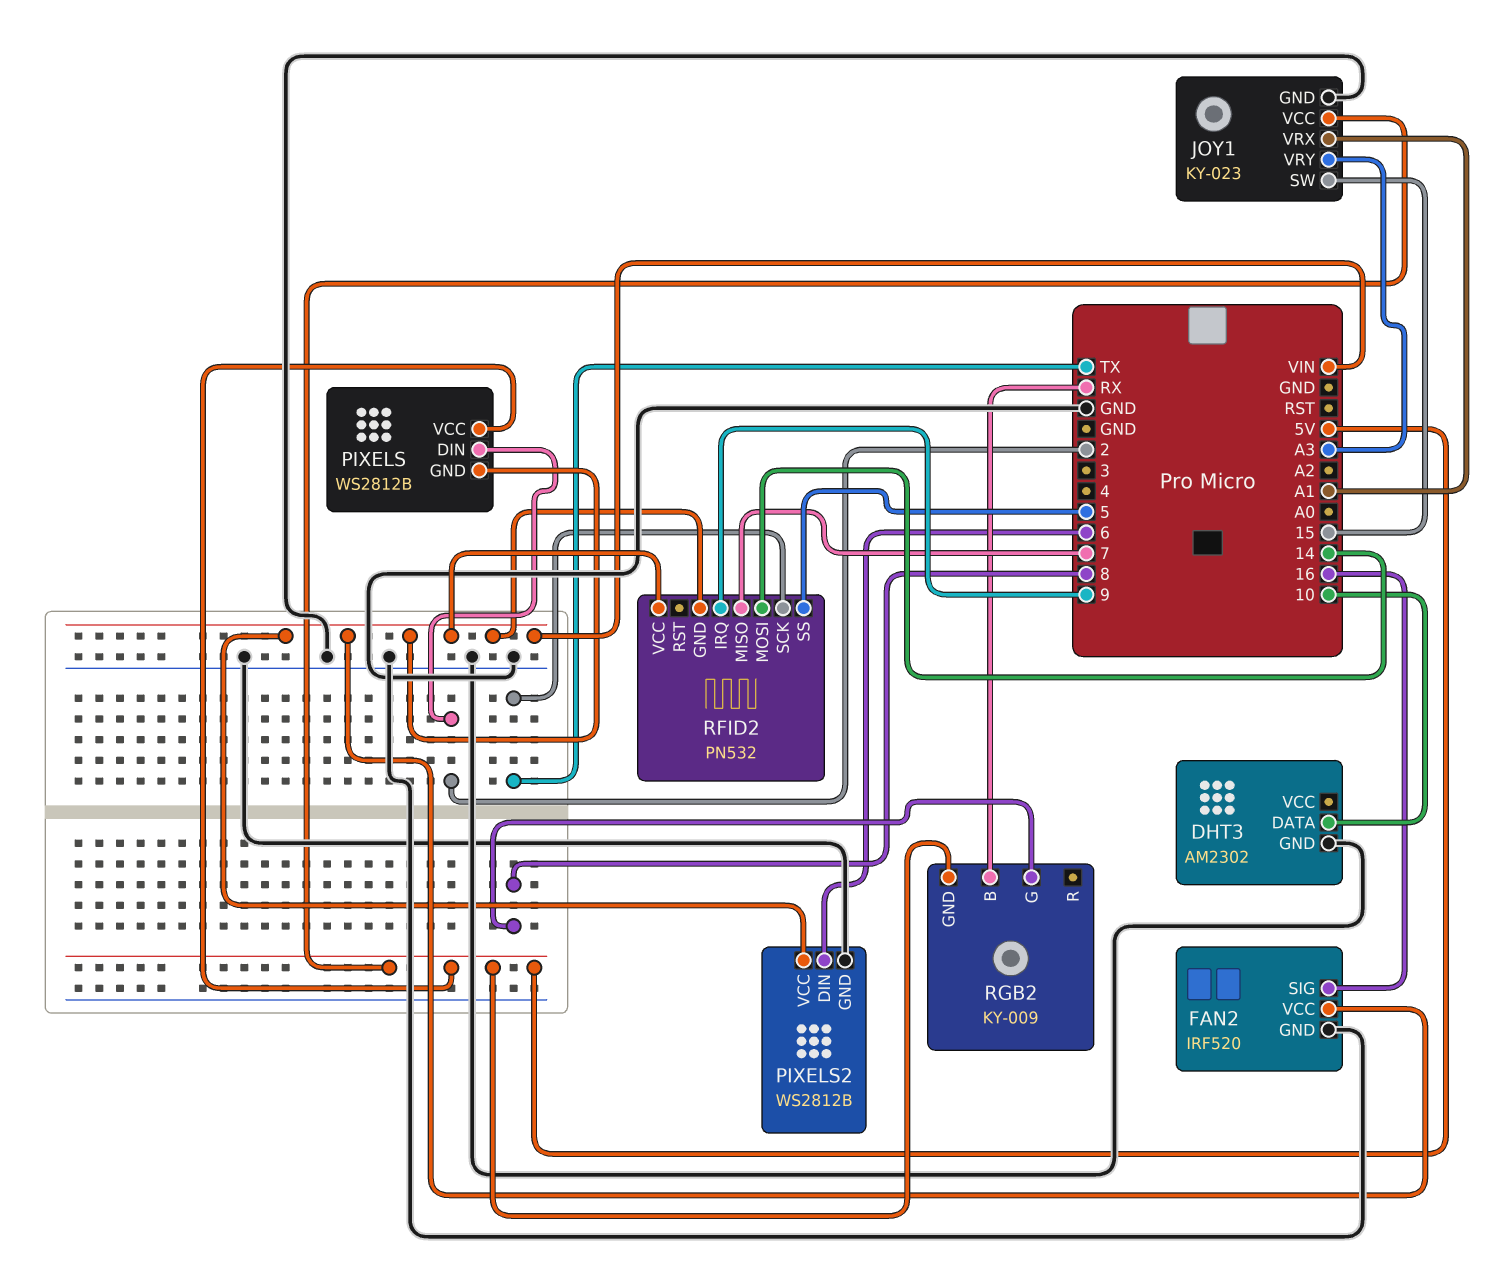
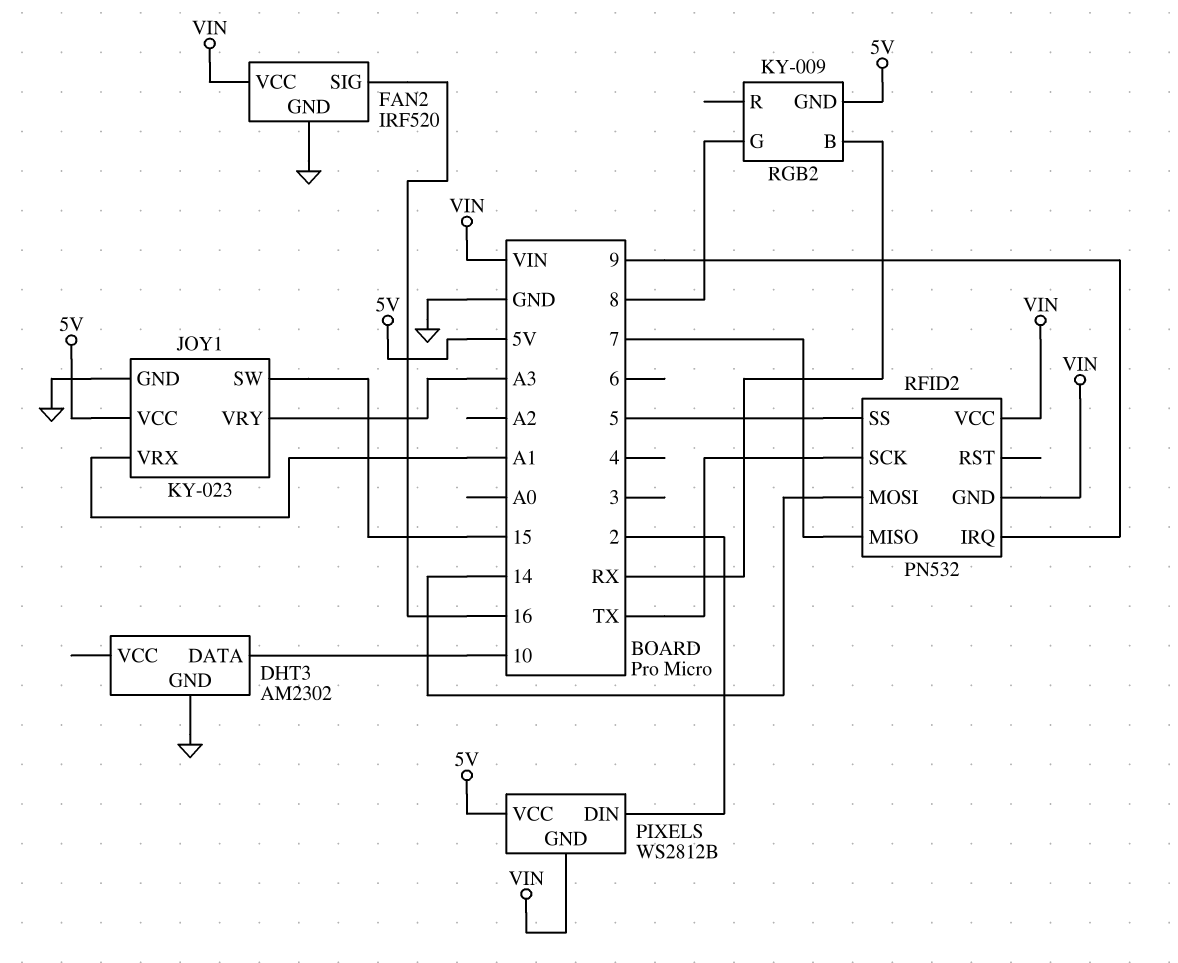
PIXELS2: WS2812B -> none
PIXELS2 pin DIN: 6 -> none
PIXELS2 pin GND: GND -> none
PIXELS2 pin VCC: VIN -> none

